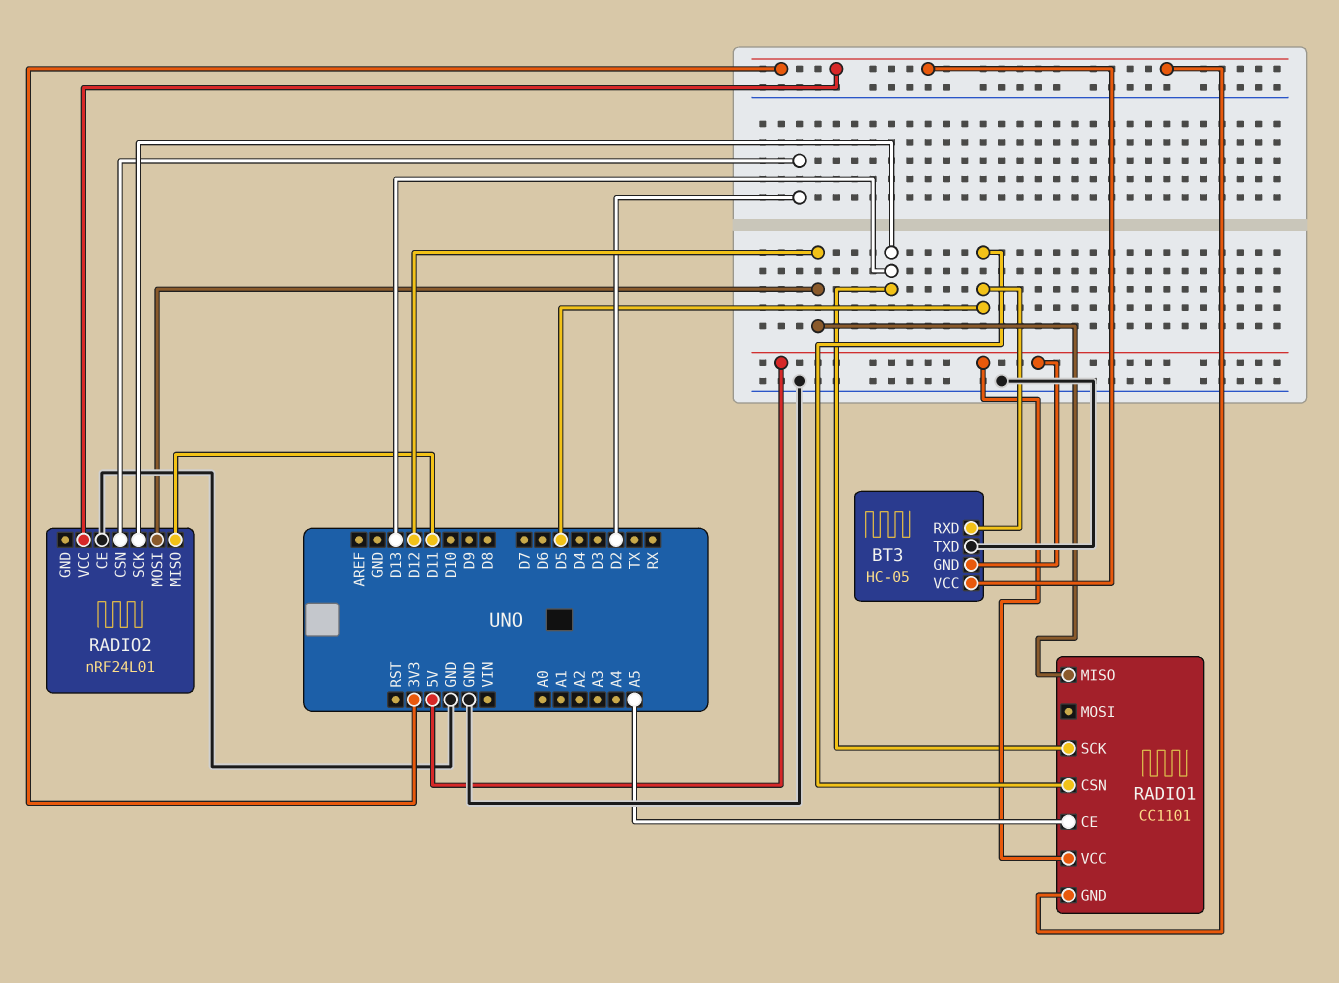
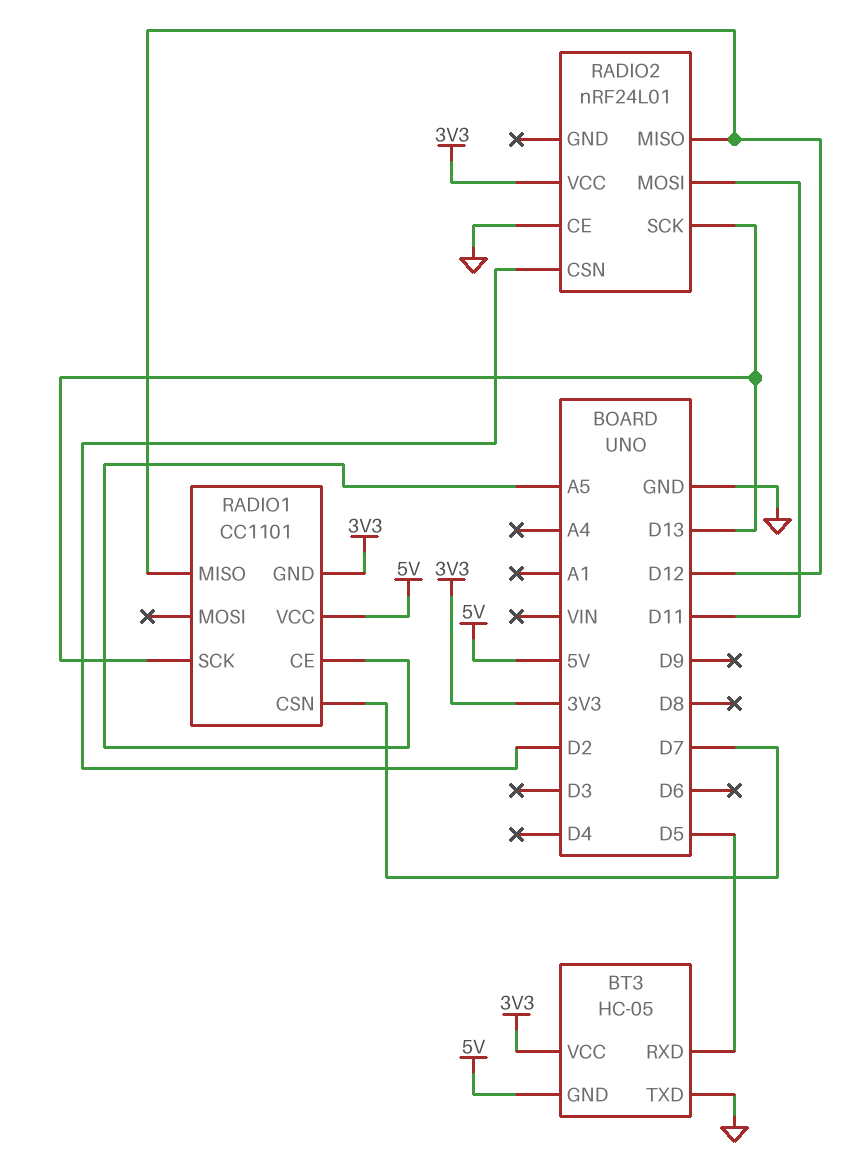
RADIO1 pin CSN: D5 -> D7
RADIO2 pin MISO: D11 -> D12
RADIO2 pin MOSI: D12 -> D11

